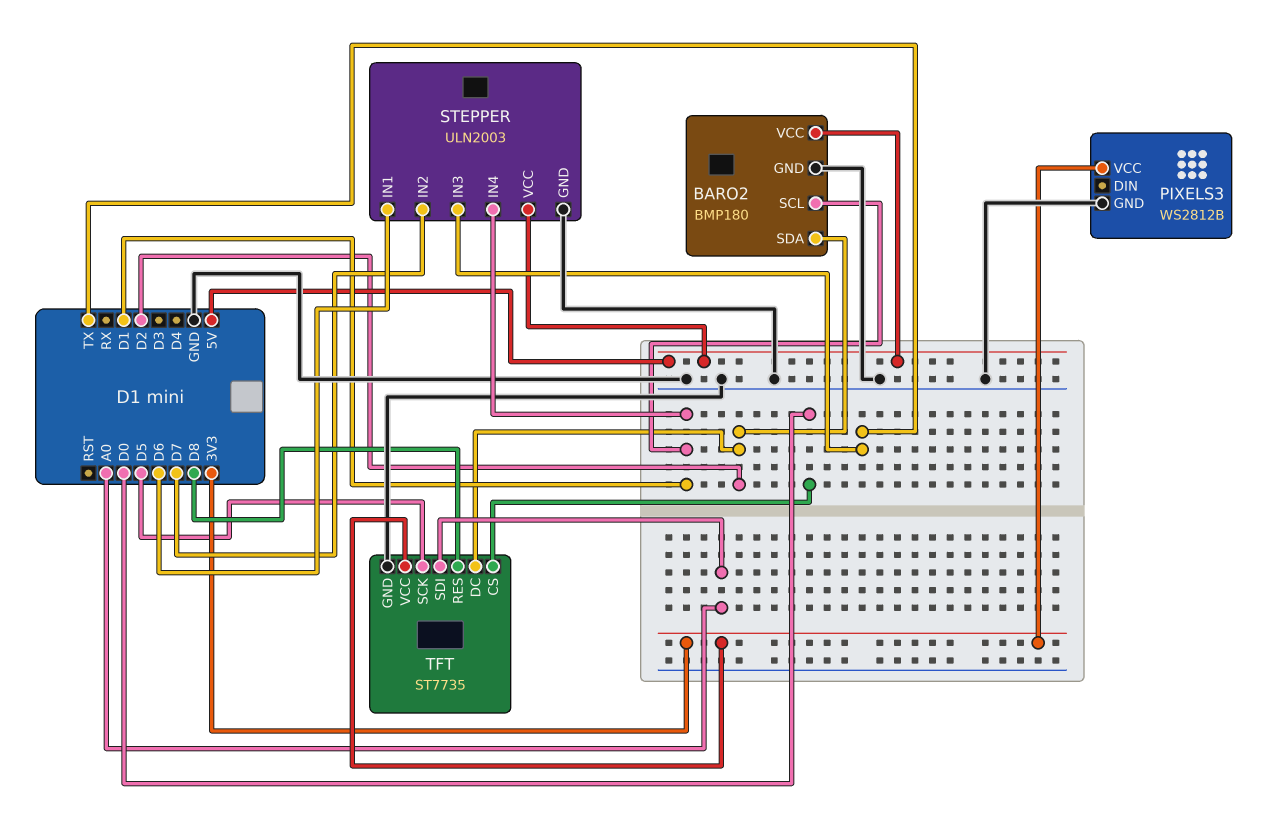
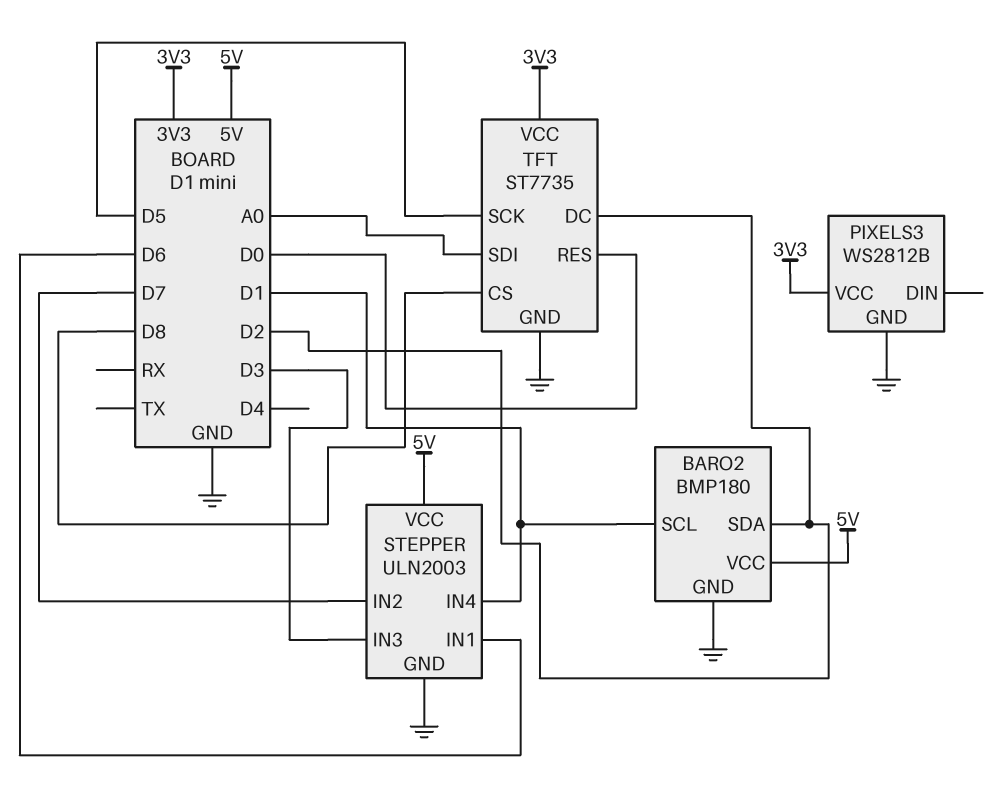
STEPPER pin IN3: TX -> D3
TFT pin CS: D0 -> D8
TFT pin RES: D8 -> D0

